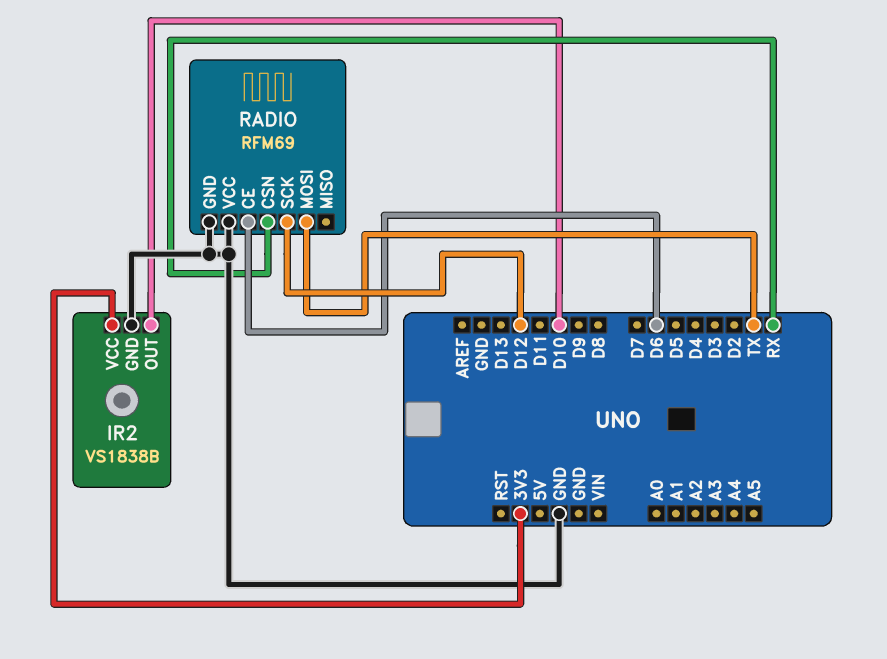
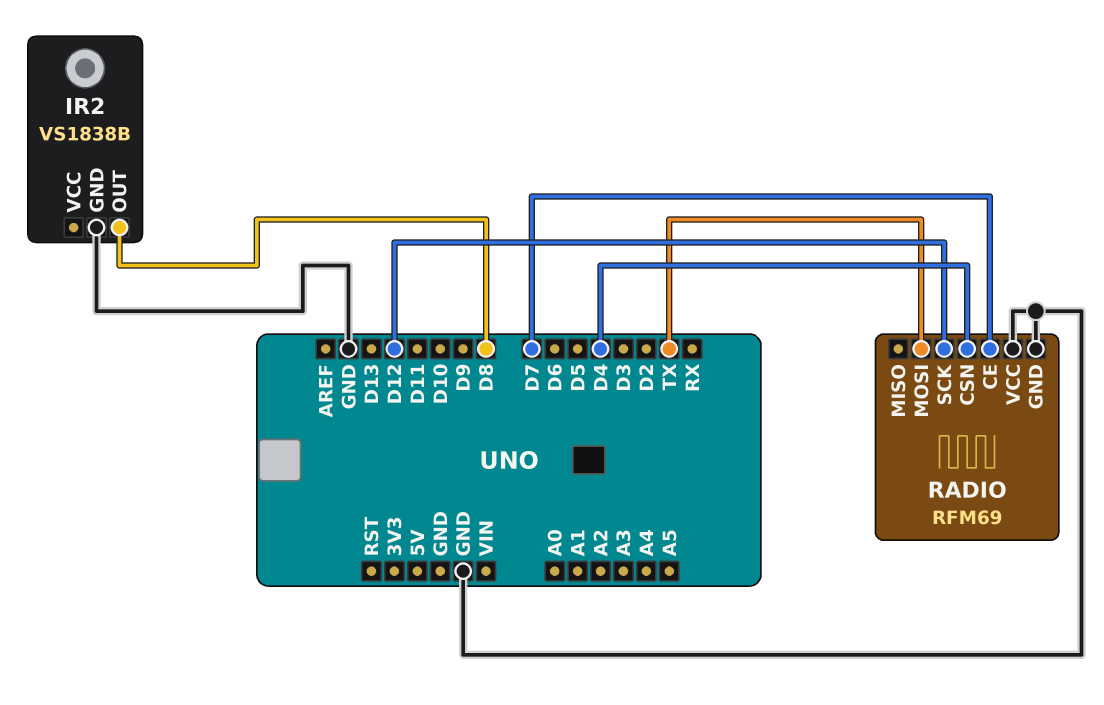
IR2 pin OUT: D10 -> D8
IR2 pin VCC: 3V3 -> none
RADIO pin CE: D6 -> D7
RADIO pin CSN: RX -> D4

